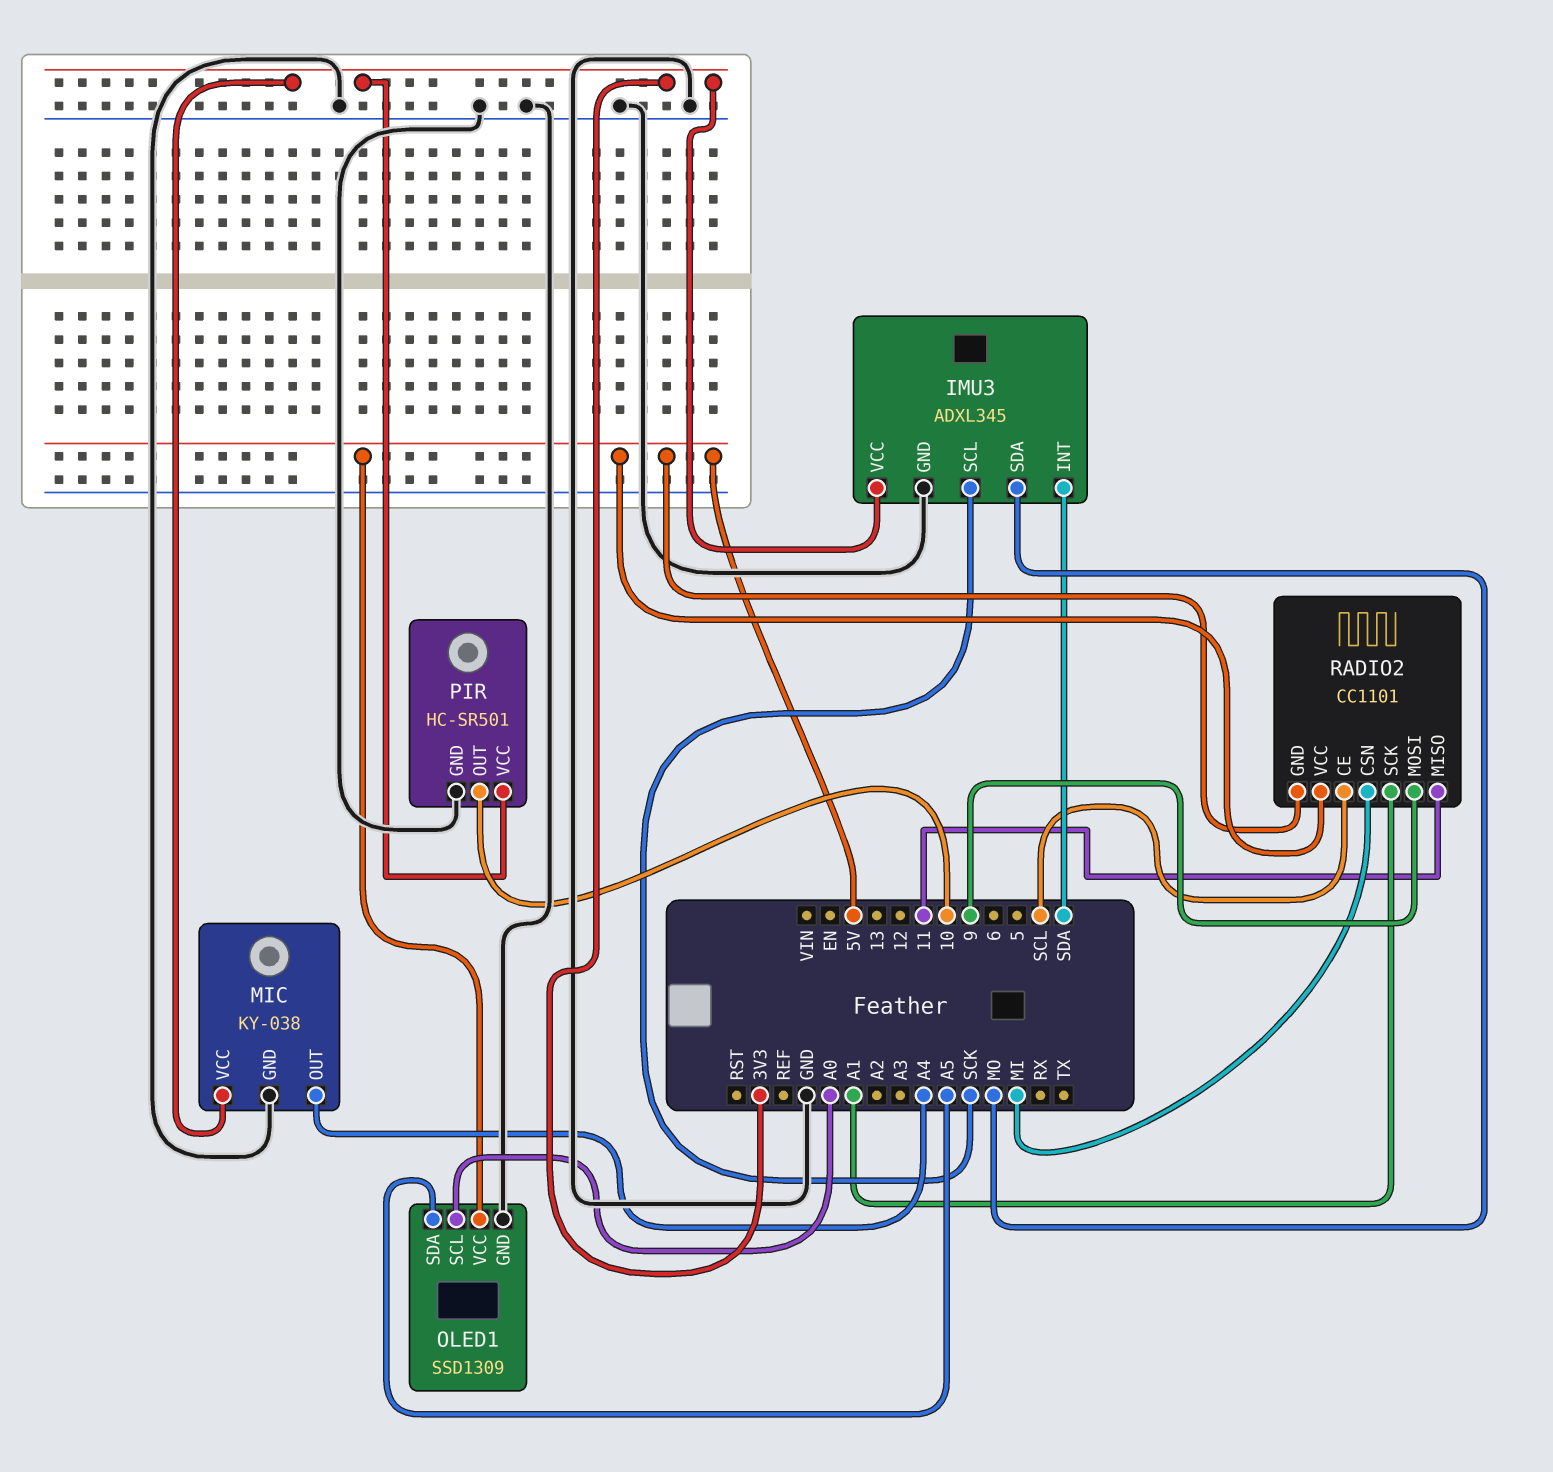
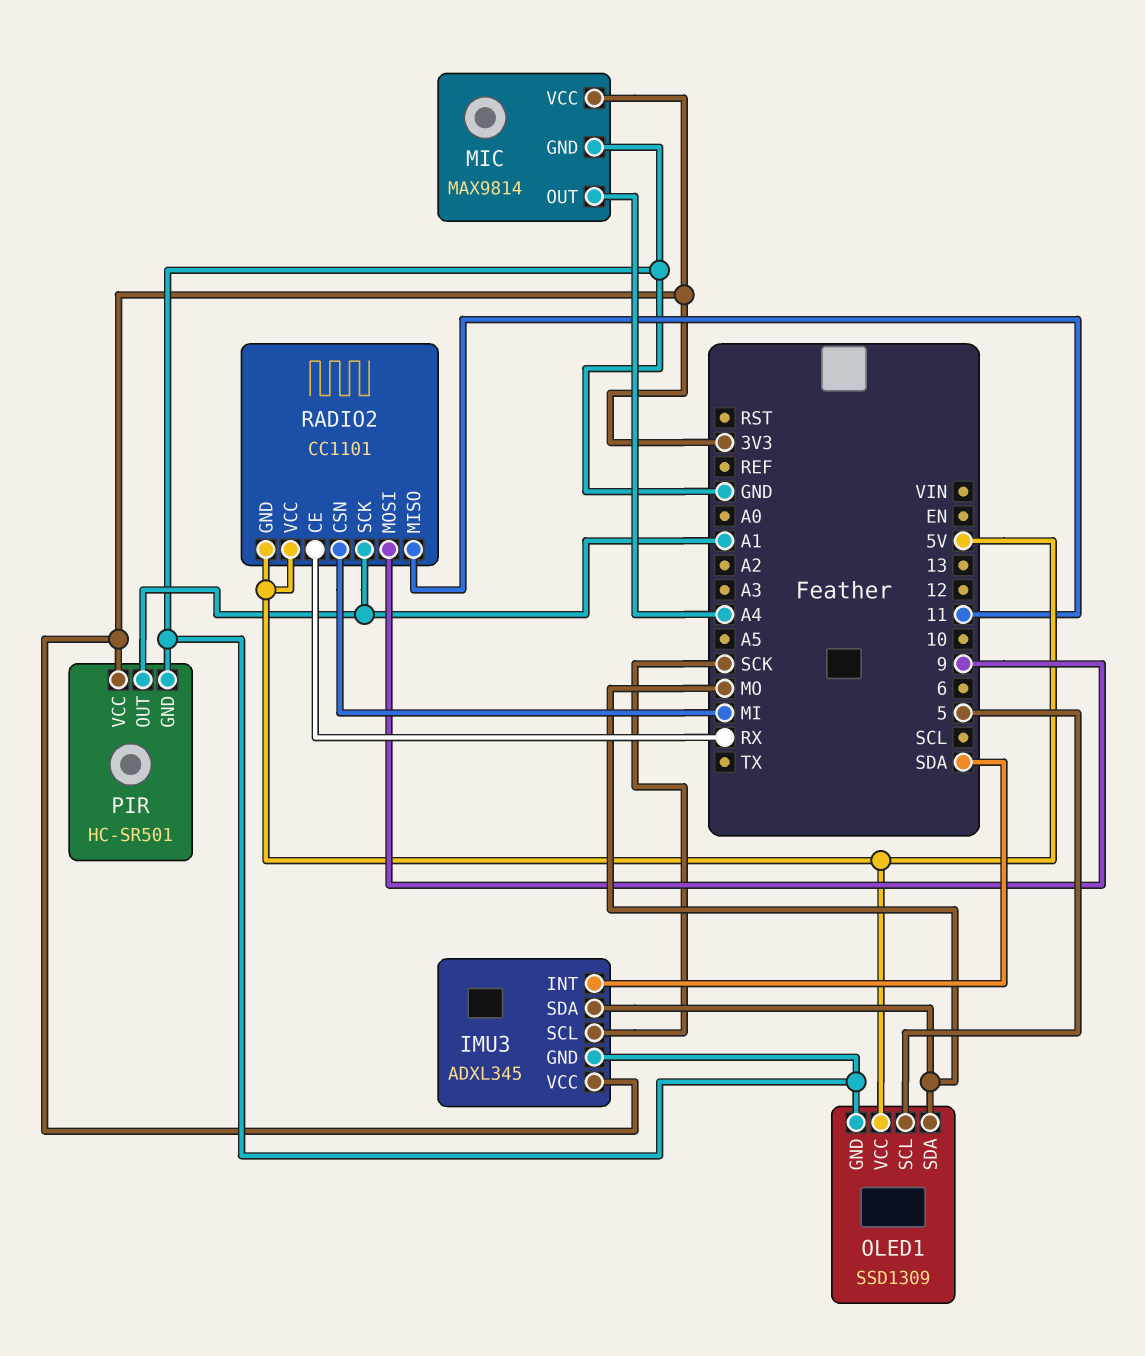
MIC: KY-038 -> MAX9814
OLED1 pin SCL: A0 -> 5
OLED1 pin SDA: A5 -> MO
PIR pin OUT: 10 -> A1
RADIO2 pin CE: SCL -> RX

